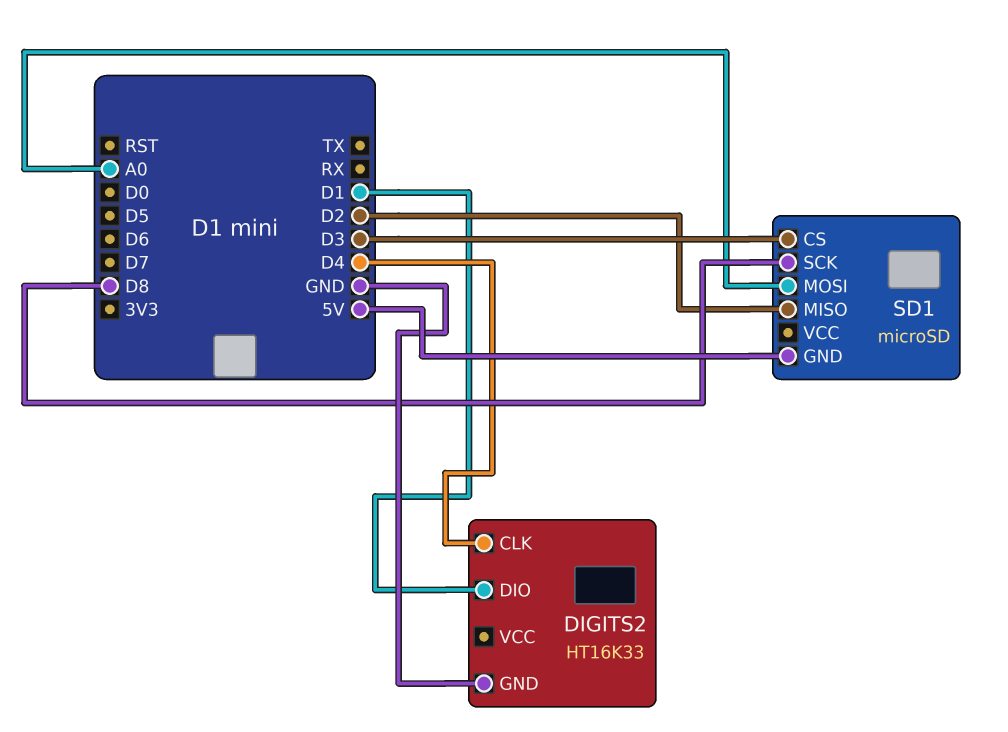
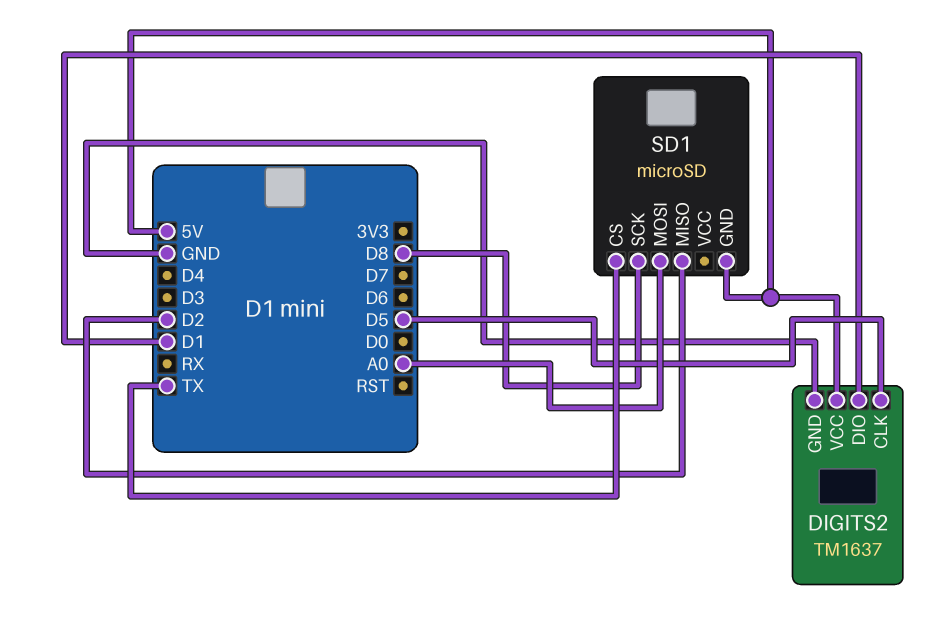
DIGITS2: HT16K33 -> TM1637
DIGITS2 pin CLK: D4 -> D5
DIGITS2 pin VCC: none -> 5V
SD1 pin CS: D3 -> TX

